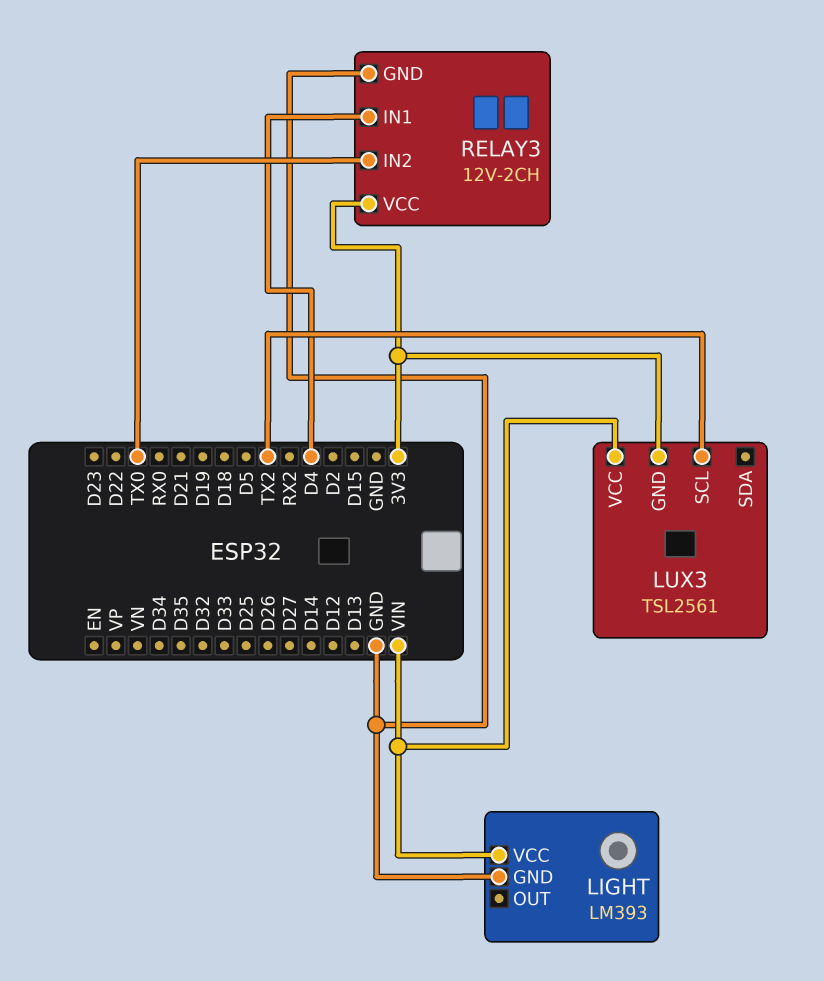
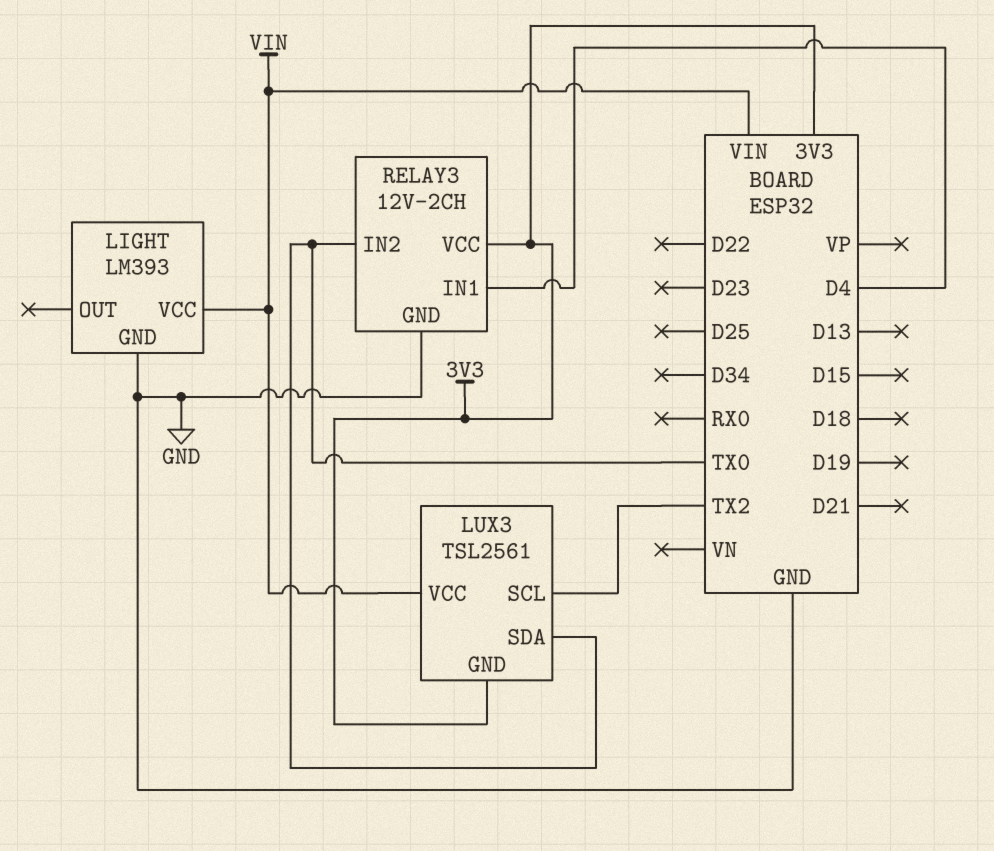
LUX3 pin SDA: none -> TX0

